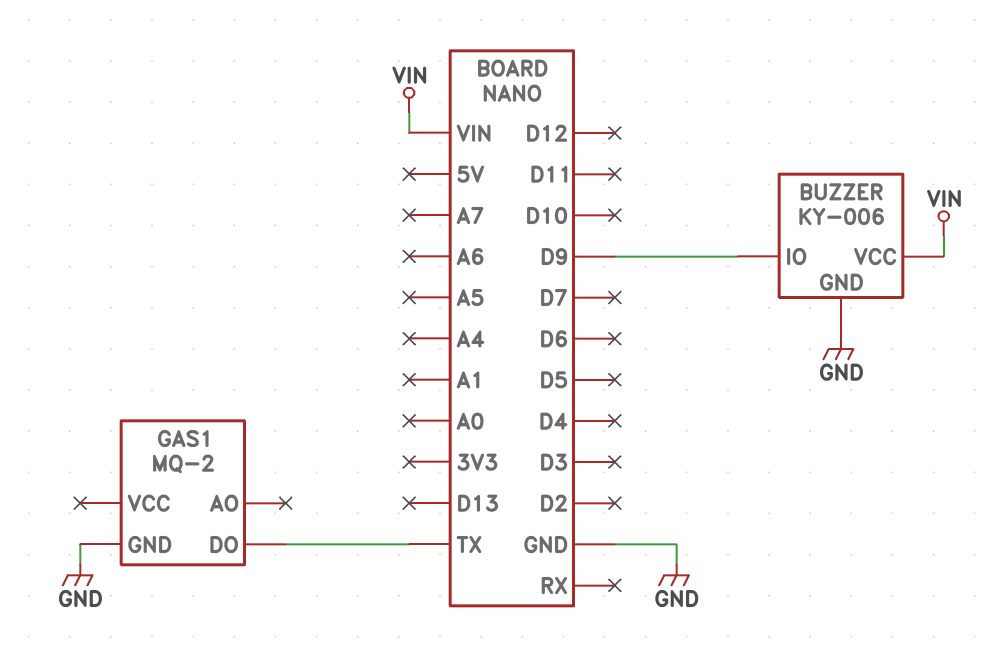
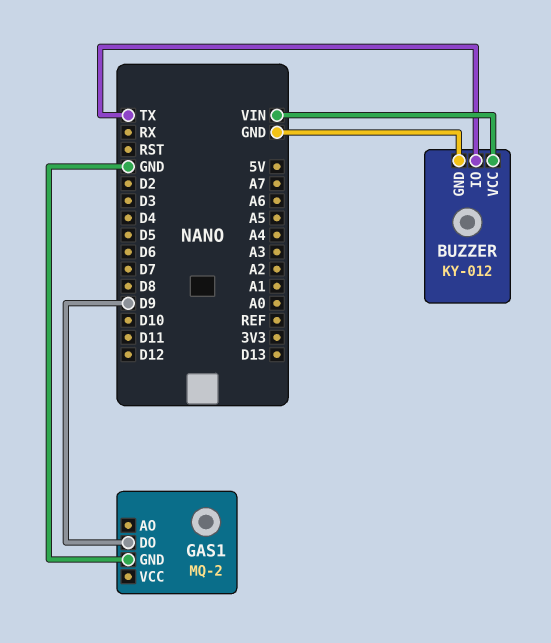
BUZZER: KY-006 -> KY-012
BUZZER pin IO: D9 -> TX
GAS1 pin DO: TX -> D9

